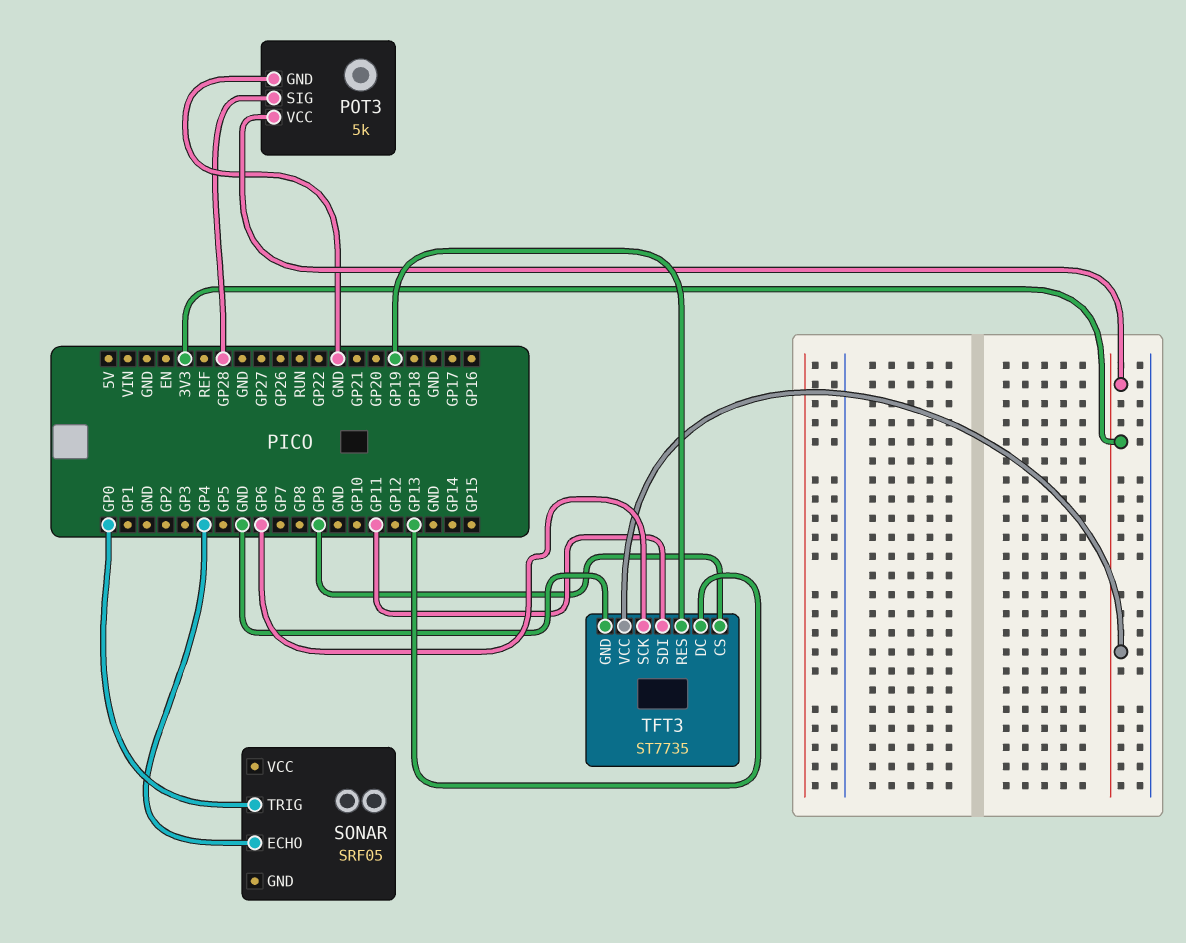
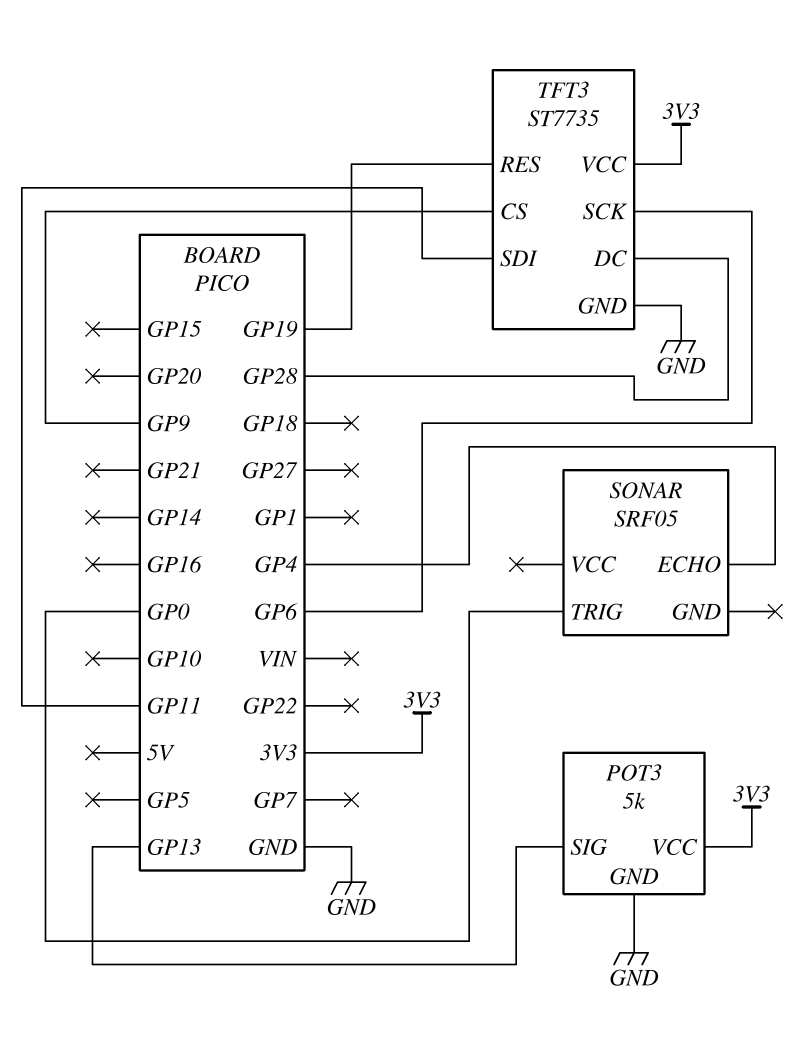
POT3 pin SIG: GP28 -> GP13
TFT3 pin DC: GP13 -> GP28

